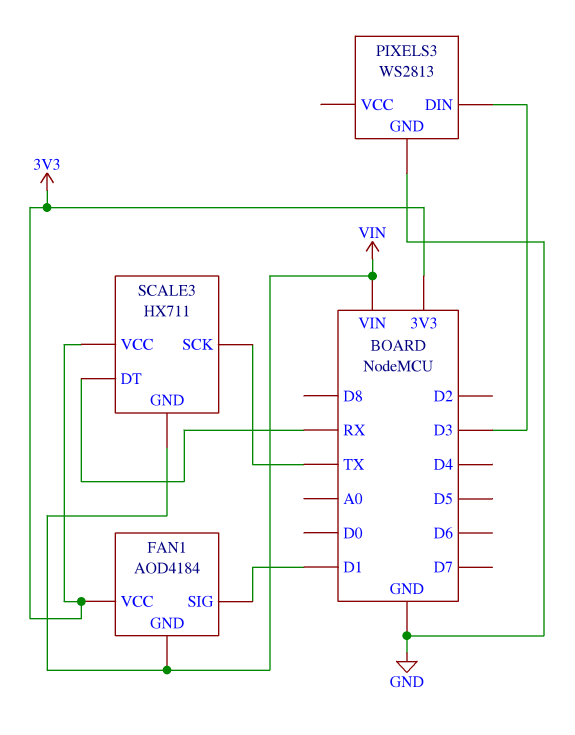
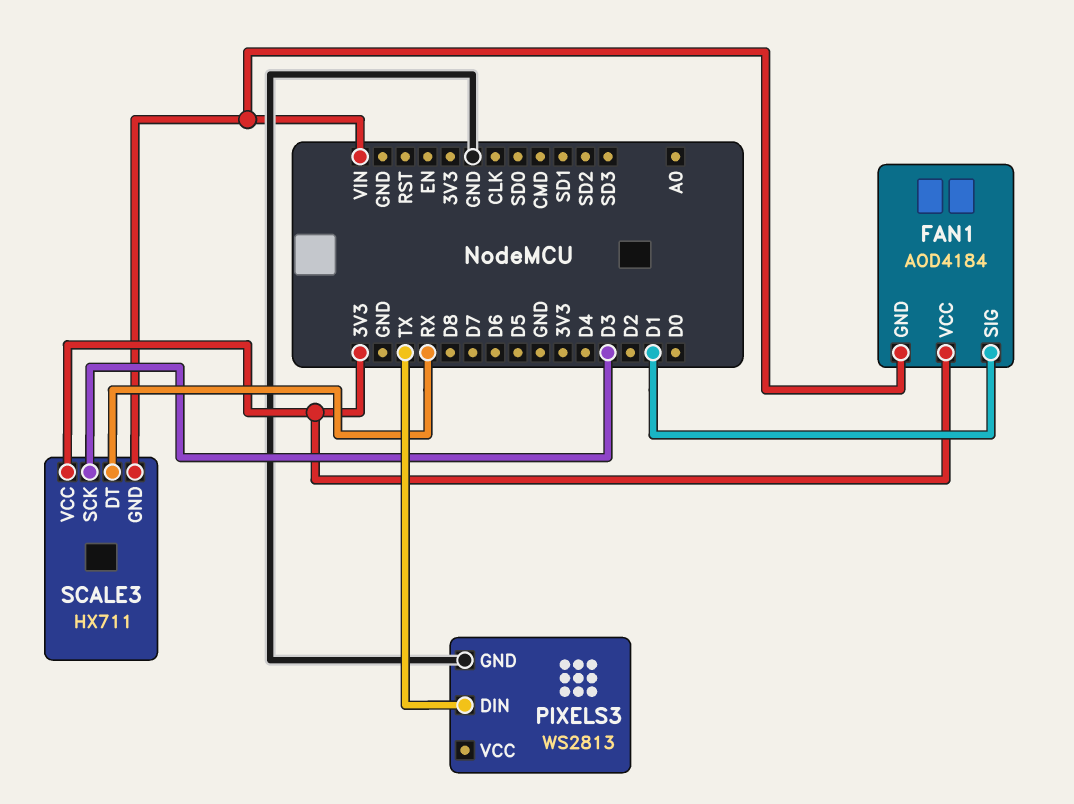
PIXELS3 pin DIN: D3 -> TX
SCALE3 pin SCK: TX -> D3

